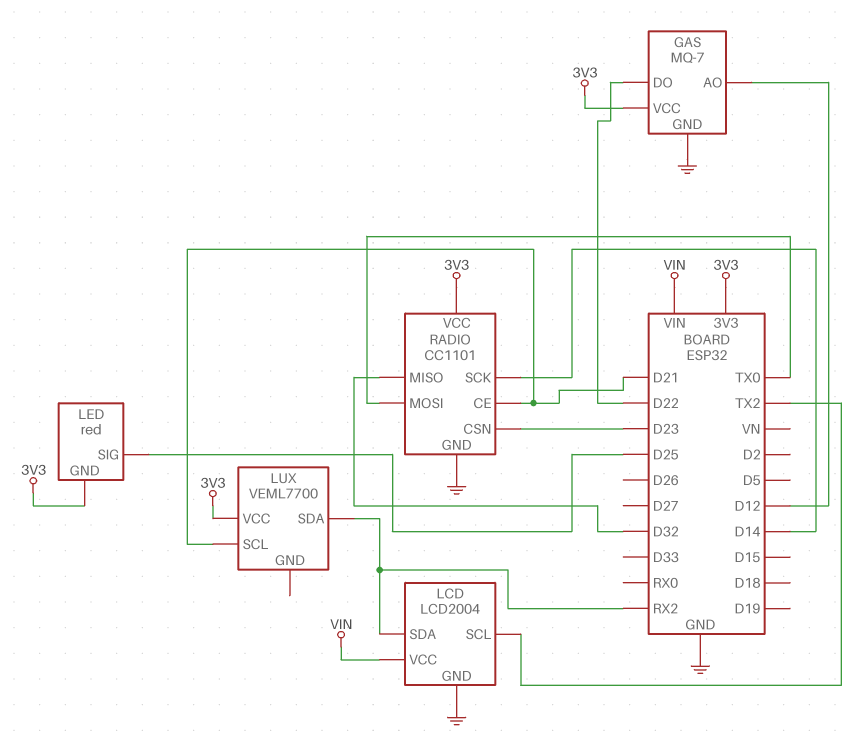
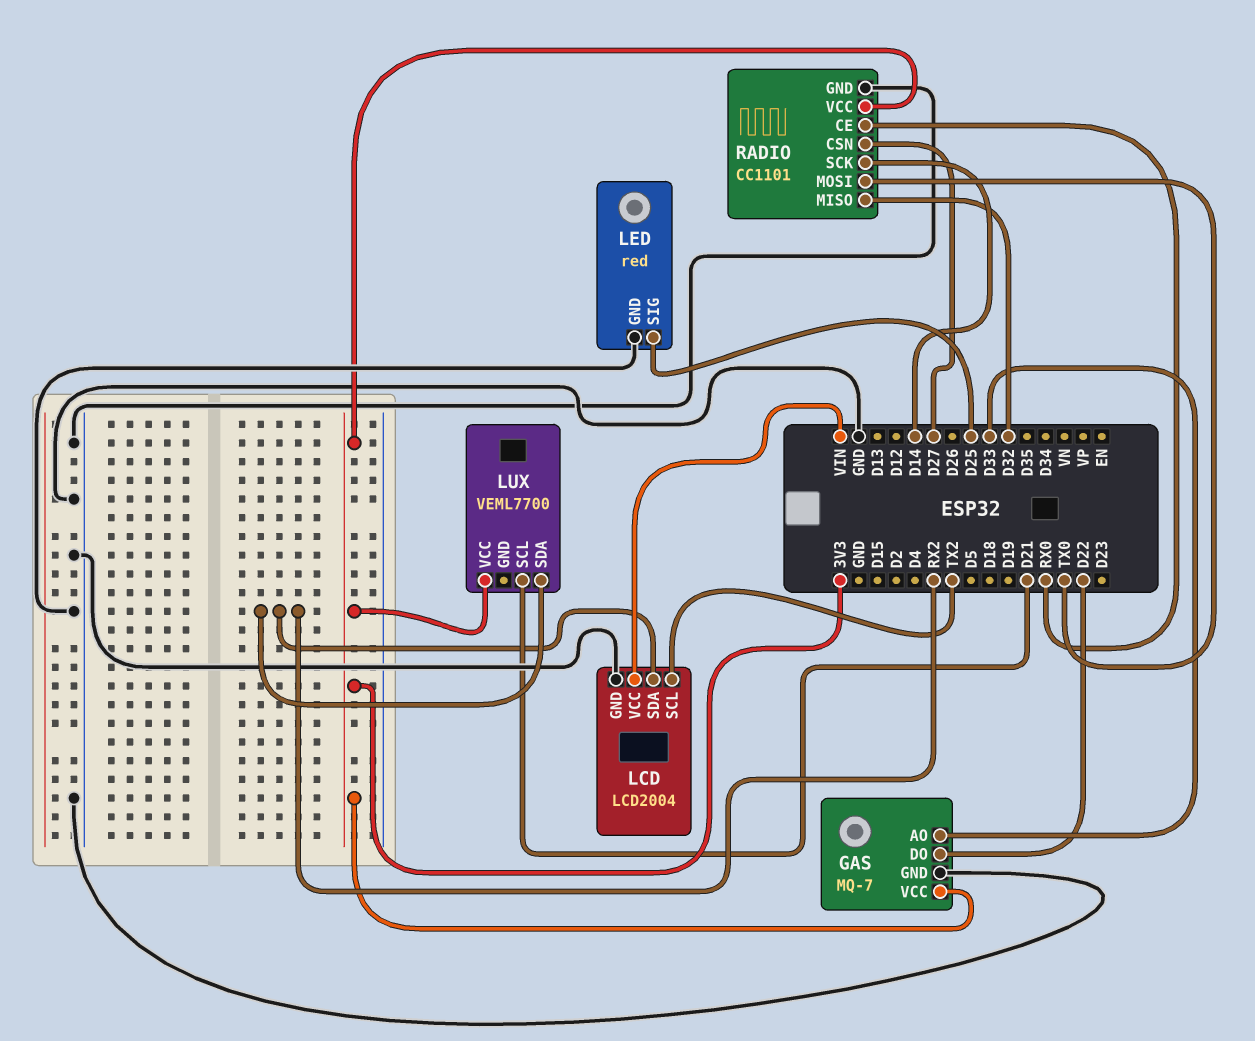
GAS pin AO: D12 -> D33
LED pin GND: 3V3 -> GND
RADIO pin CE: D21 -> RX0
RADIO pin CSN: D23 -> D27

